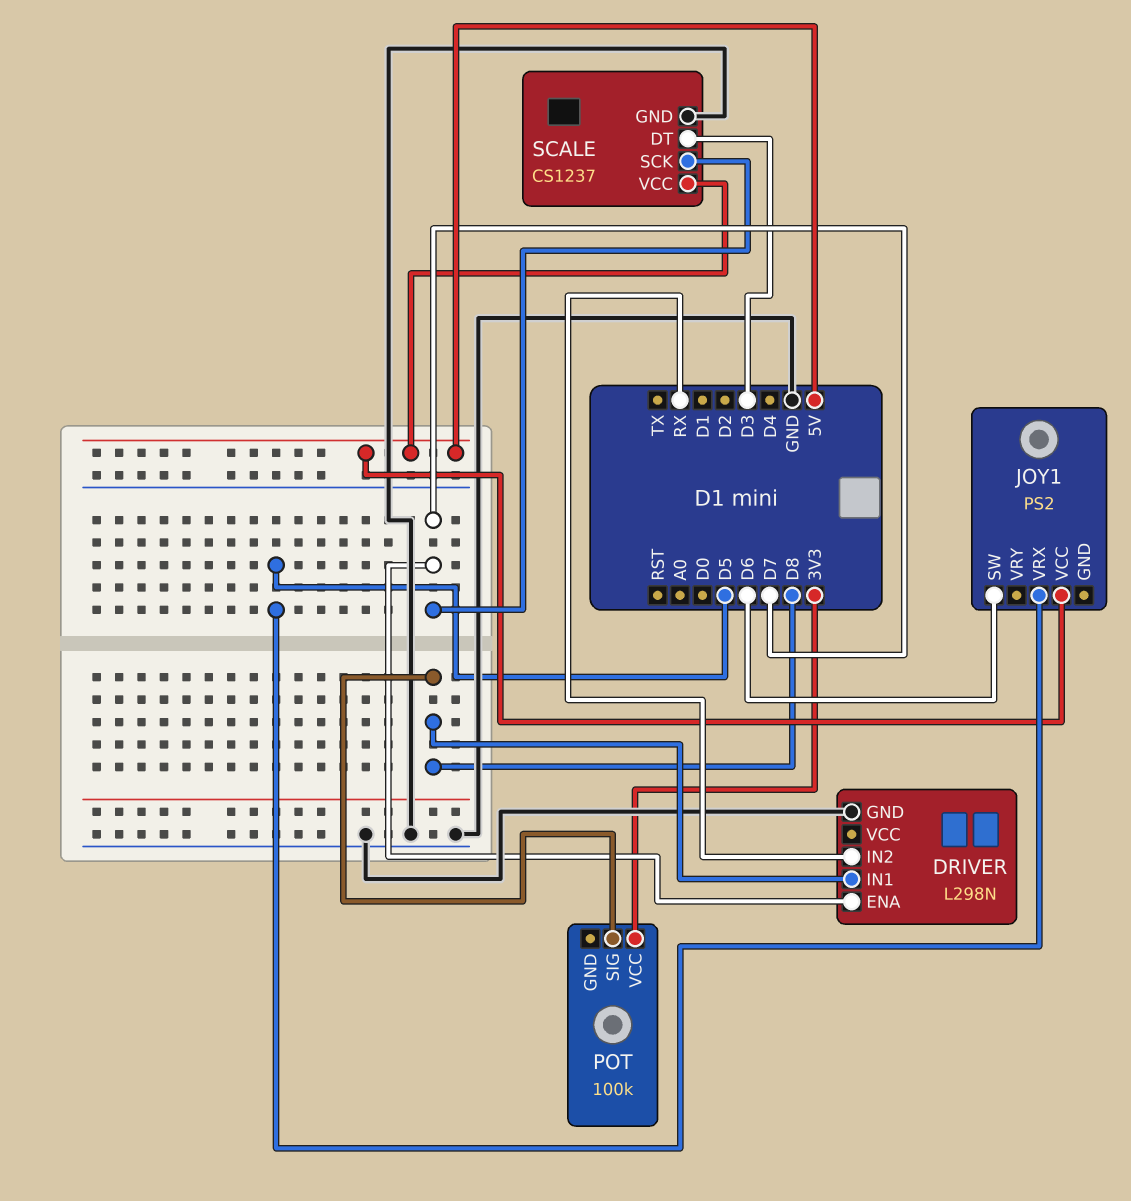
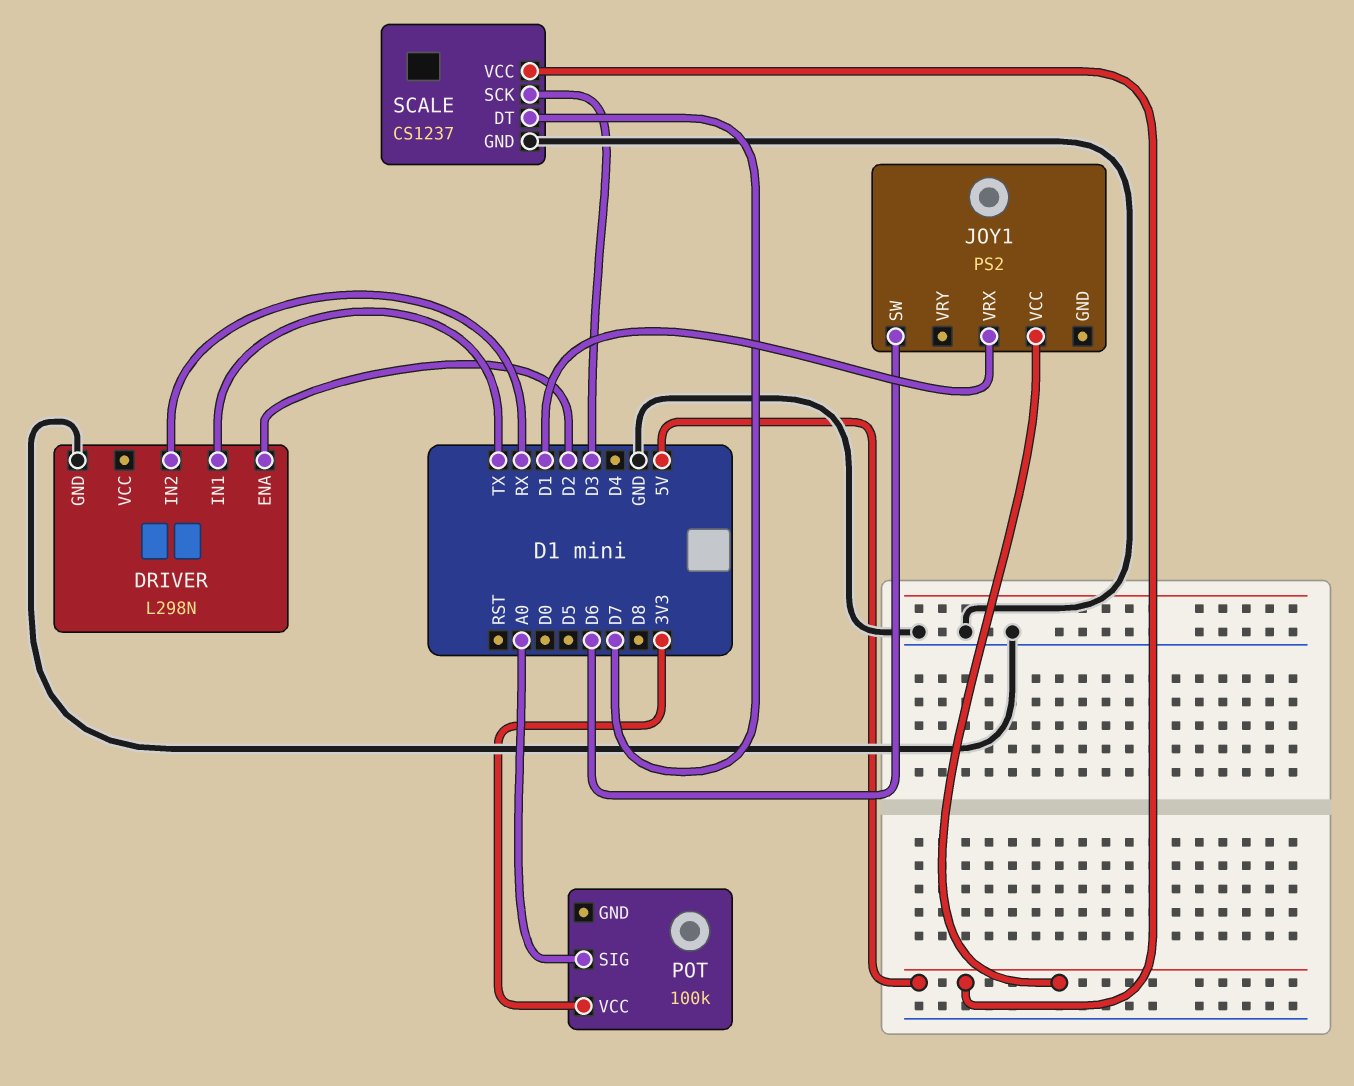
DRIVER pin ENA: D7 -> D2
DRIVER pin IN1: D8 -> TX
JOY1 pin VRX: D5 -> D1
POT pin SIG: D8 -> A0
SCALE pin DT: D3 -> D7
SCALE pin SCK: D7 -> D3

